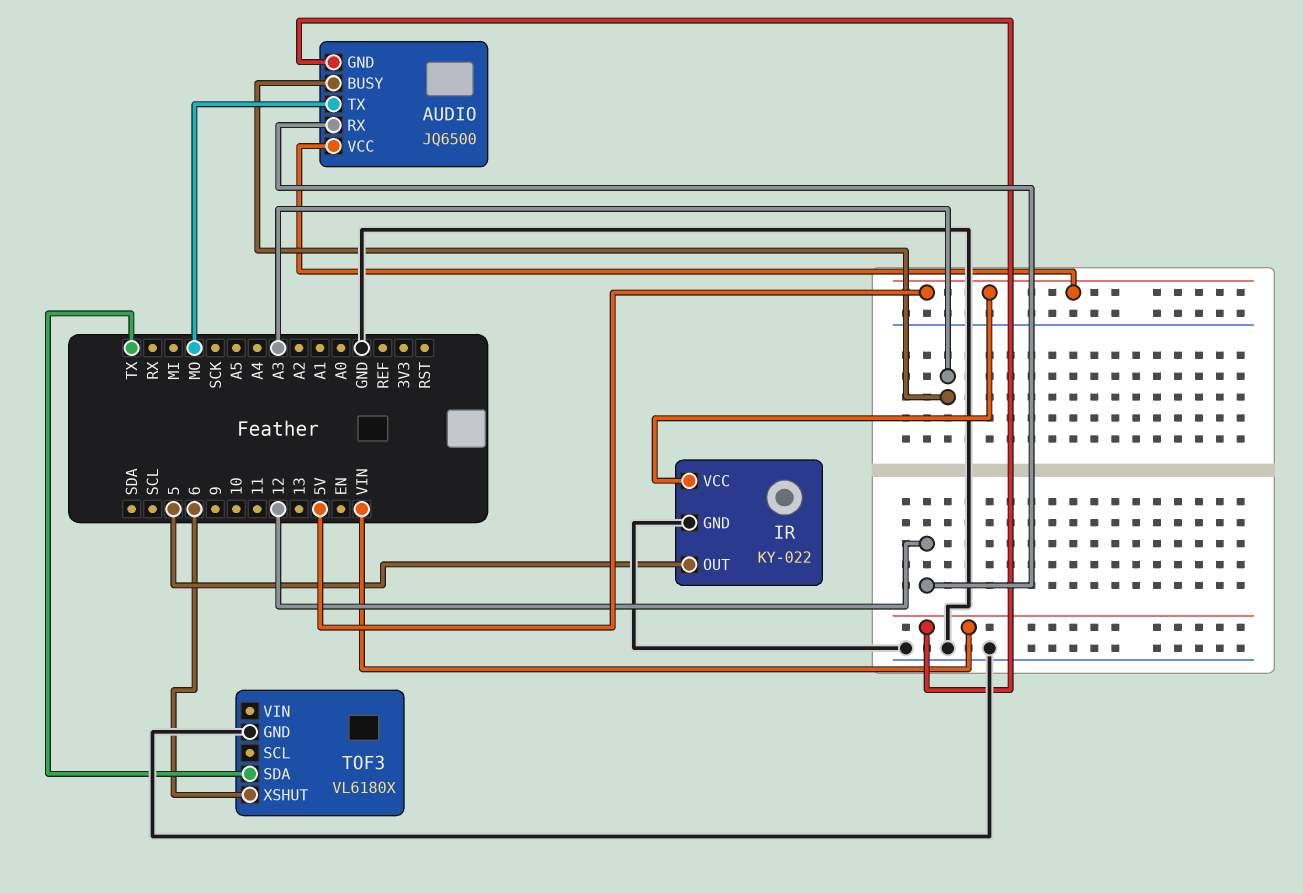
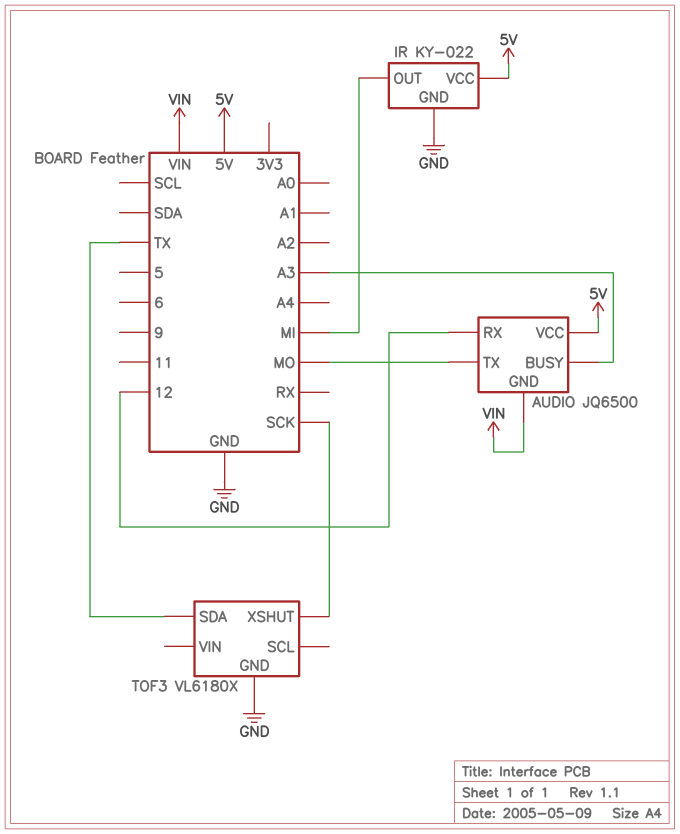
IR pin OUT: 5 -> MI
TOF3 pin XSHUT: 6 -> SCK

